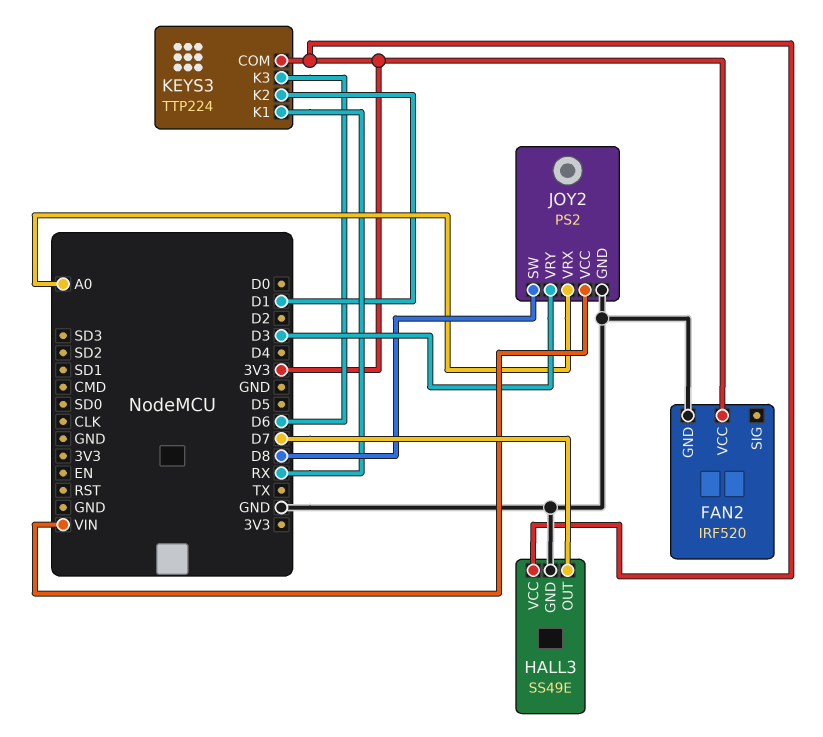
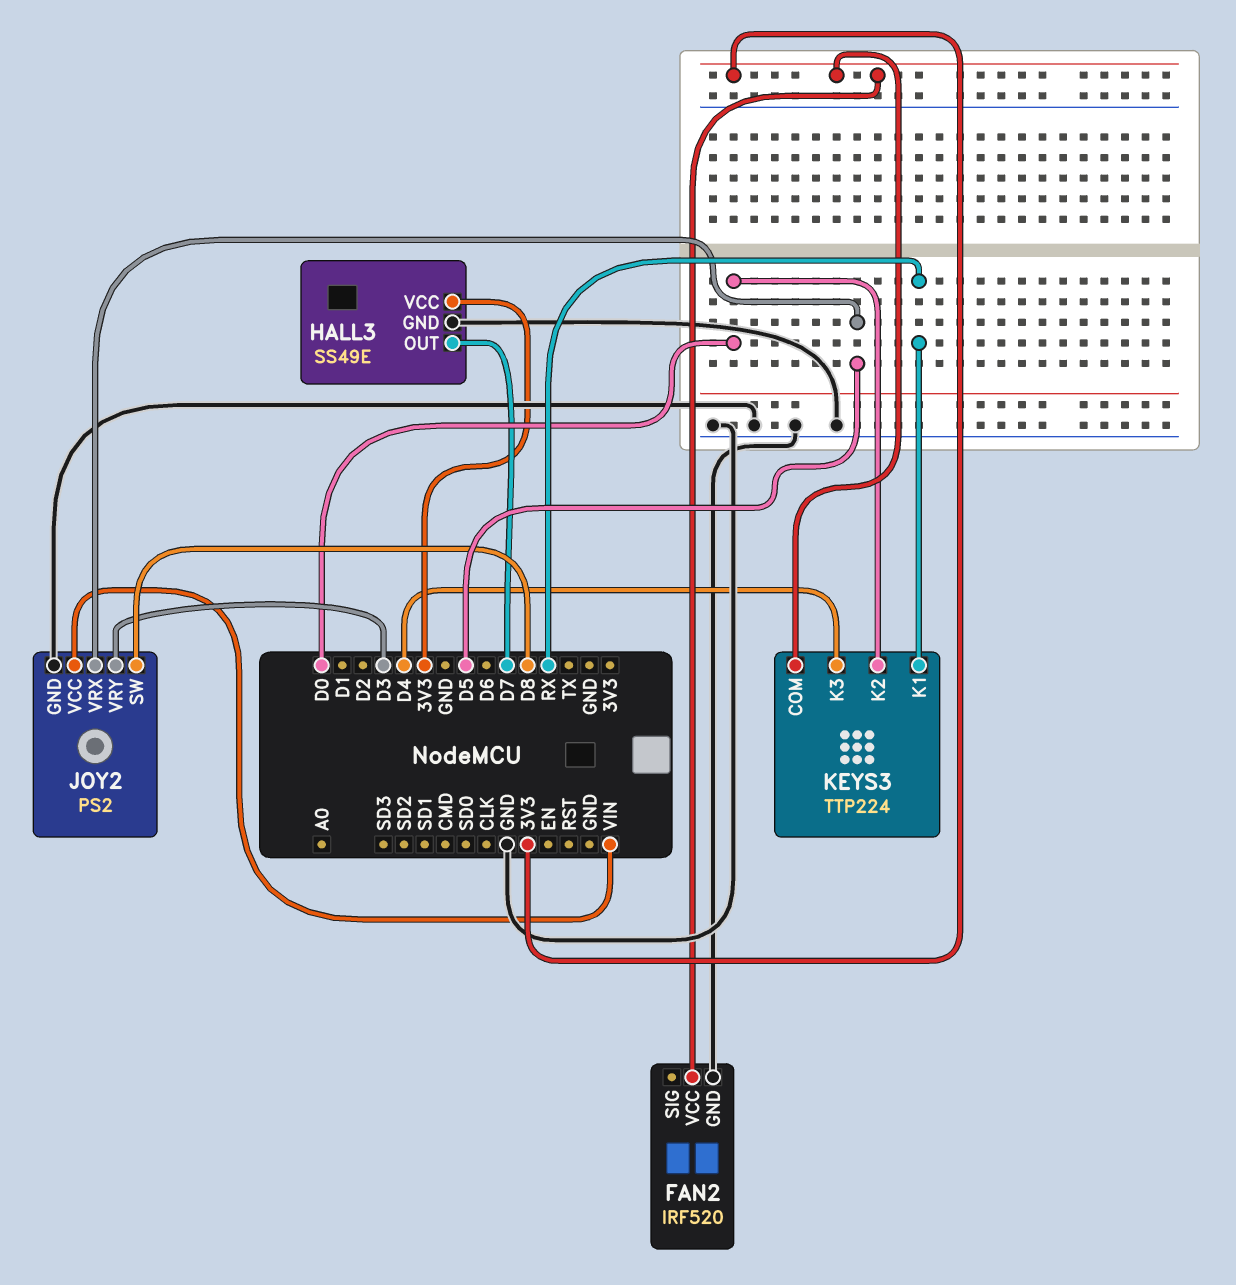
JOY2 pin VRX: A0 -> D5
KEYS3 pin K2: D1 -> D0
KEYS3 pin K3: D6 -> D4

